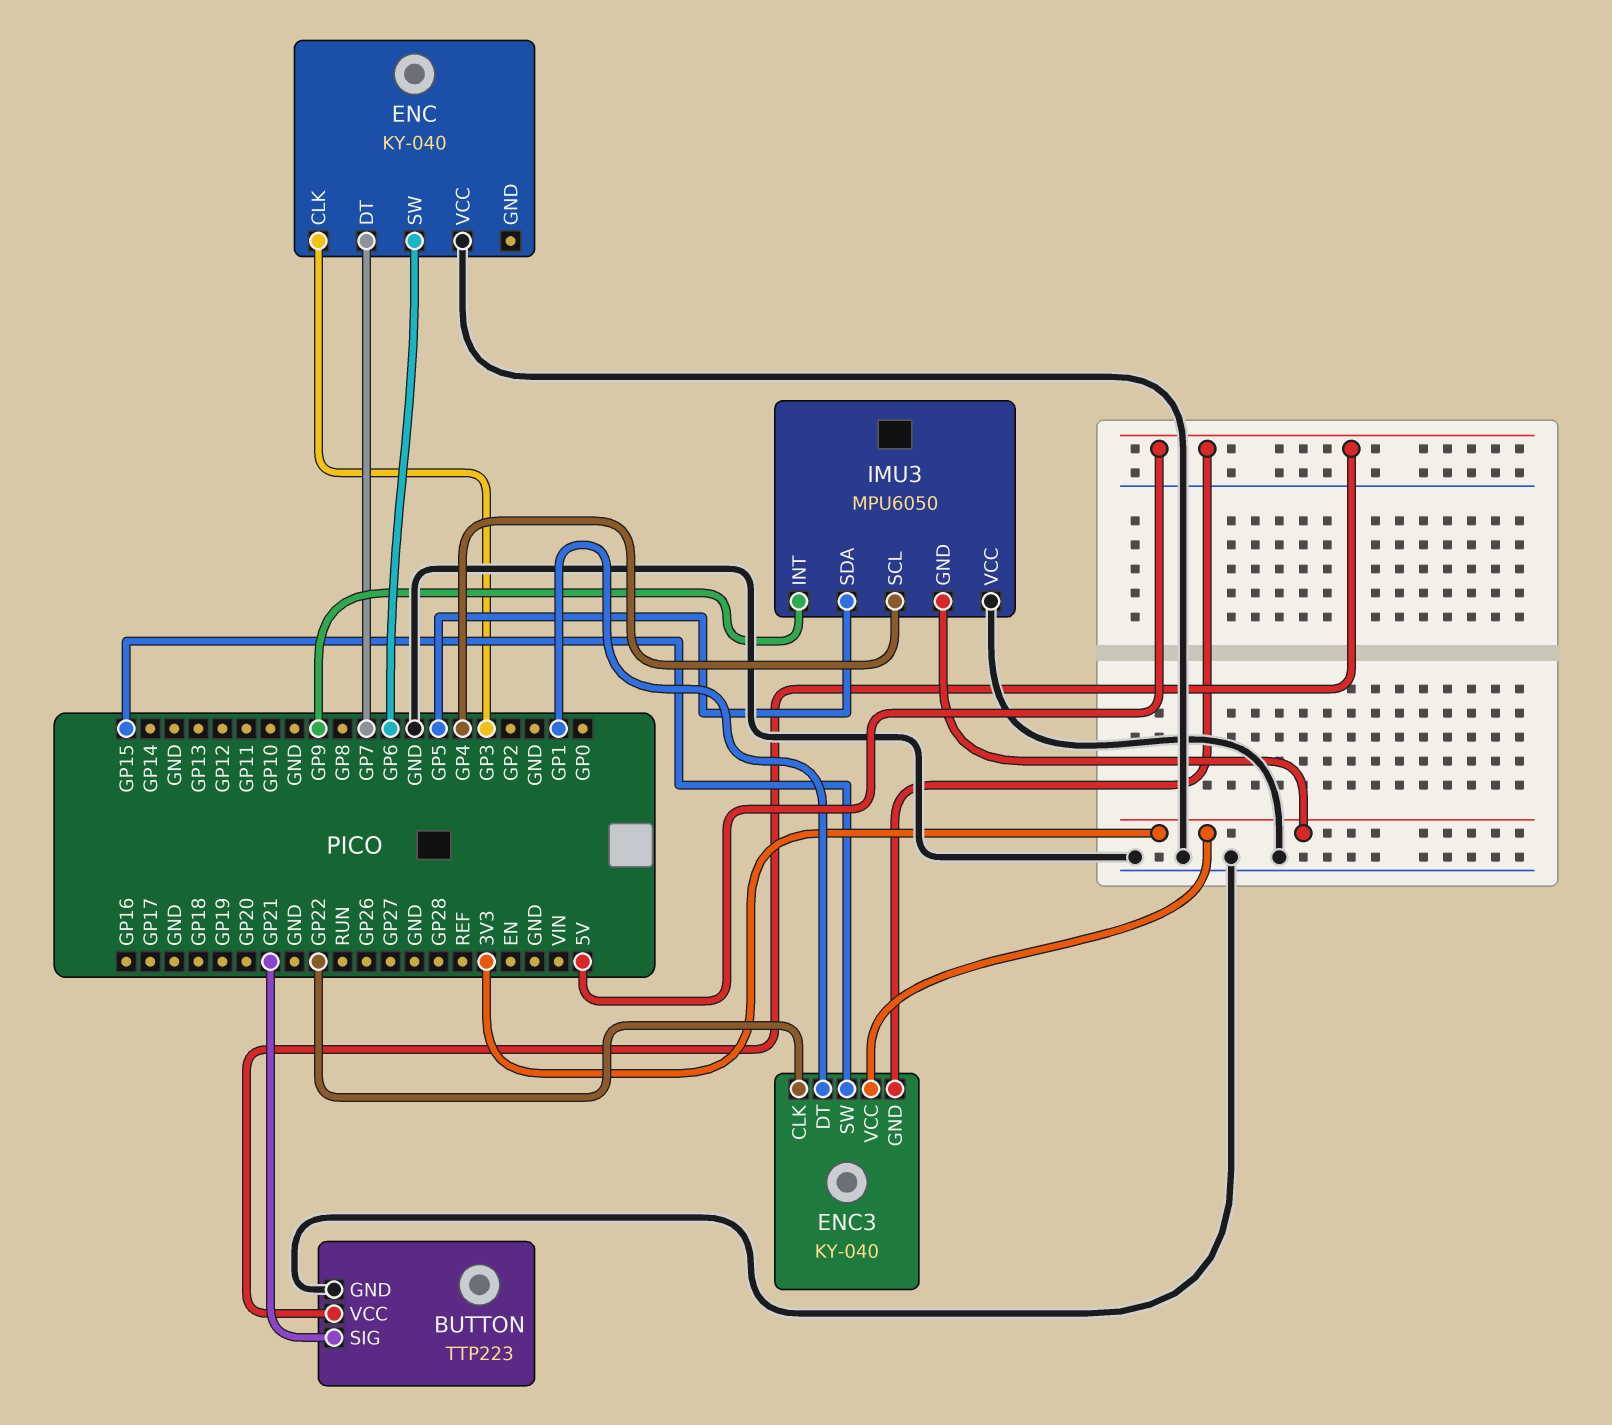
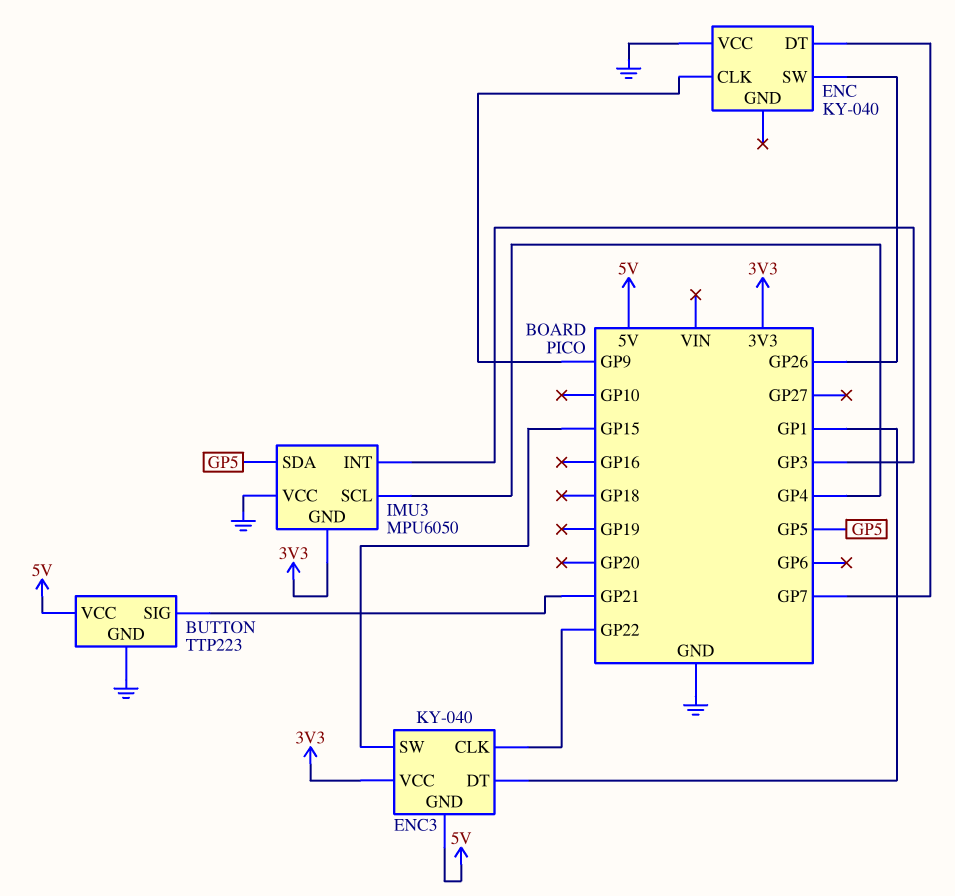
ENC pin CLK: GP3 -> GP9
ENC pin SW: GP6 -> GP26
IMU3 pin INT: GP9 -> GP3

